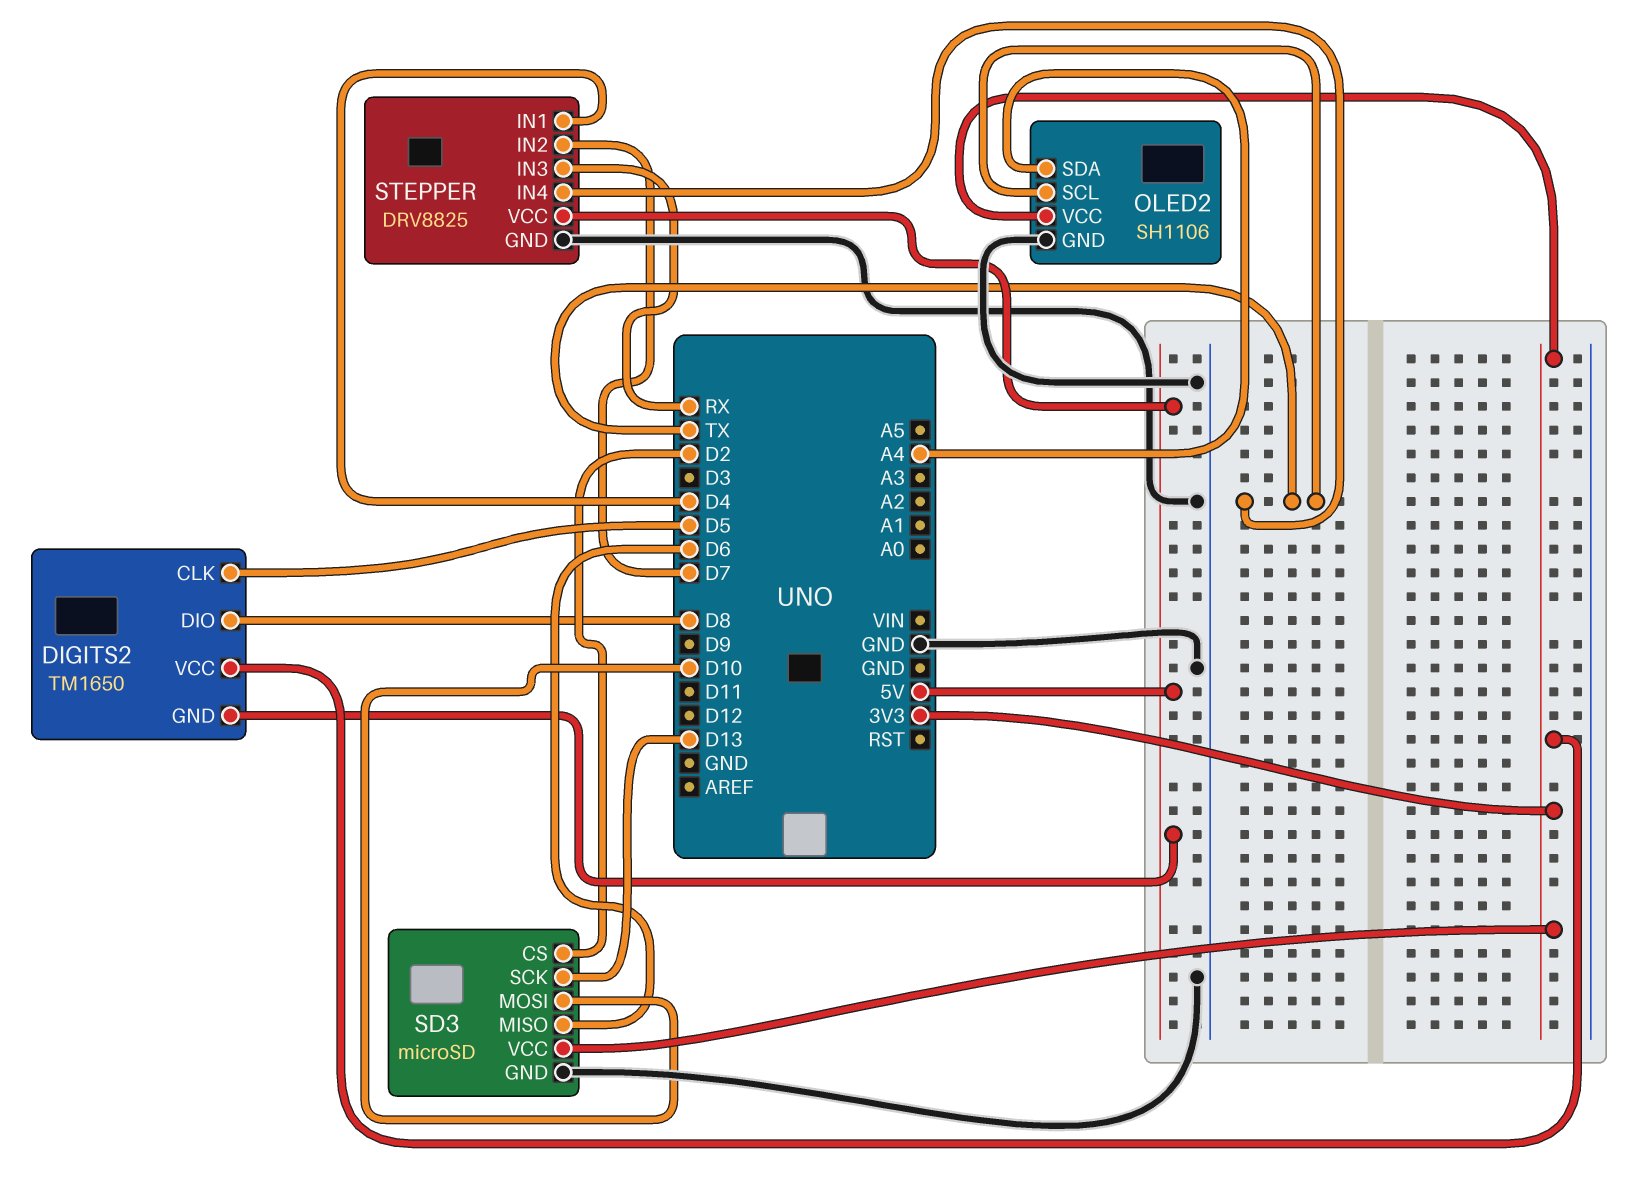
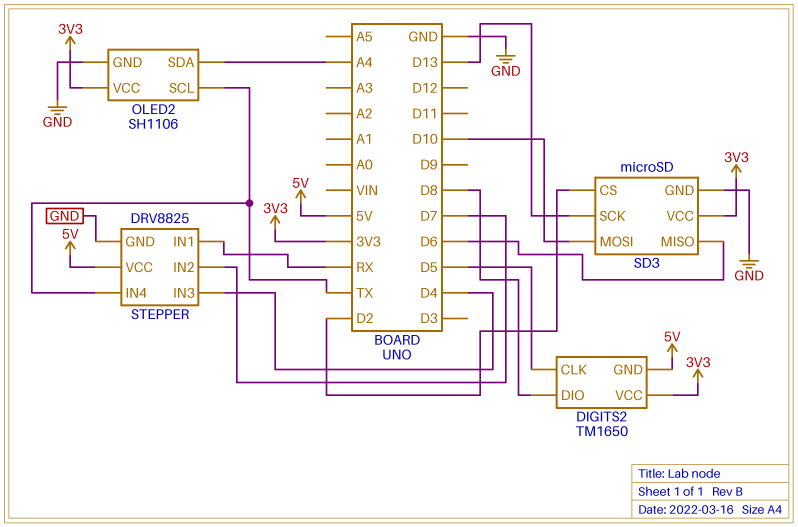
STEPPER pin IN1: D4 -> RX
STEPPER pin IN3: RX -> D4

